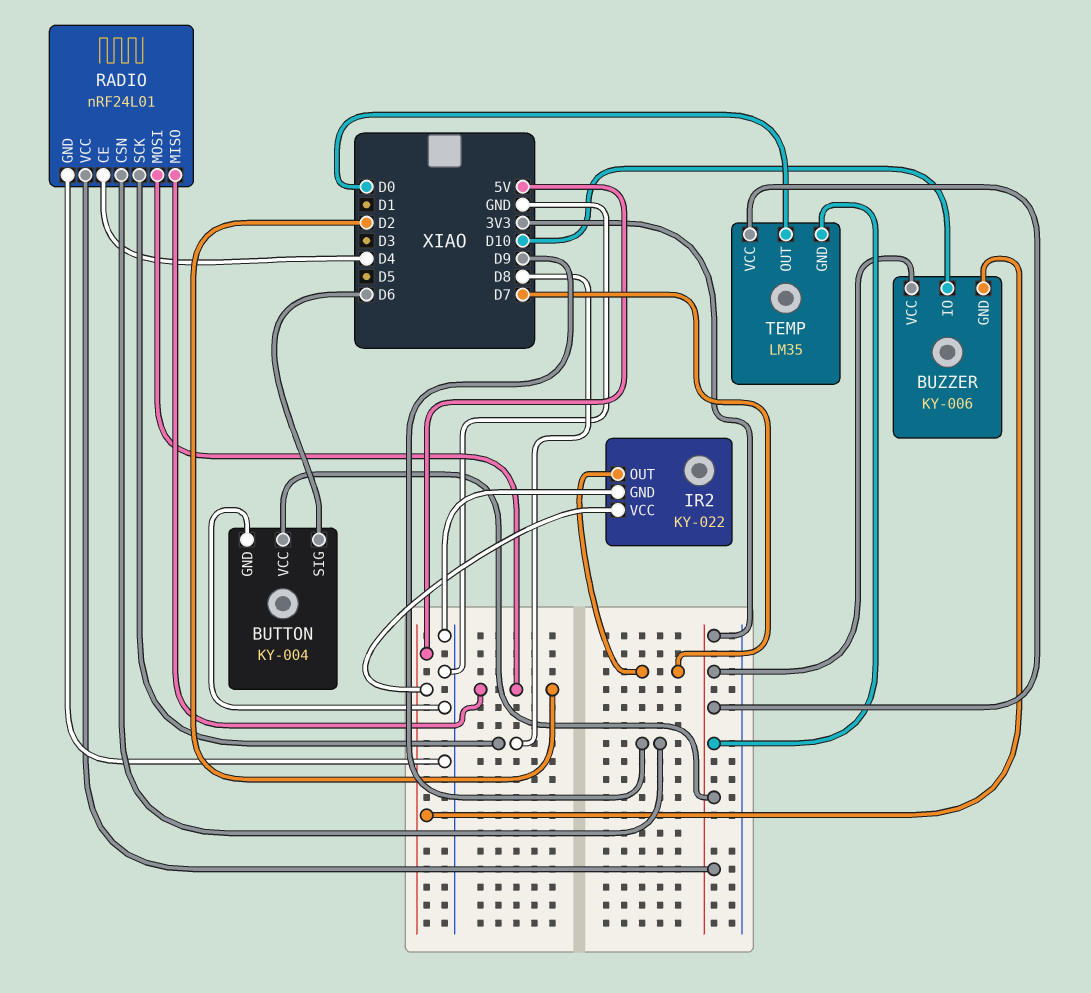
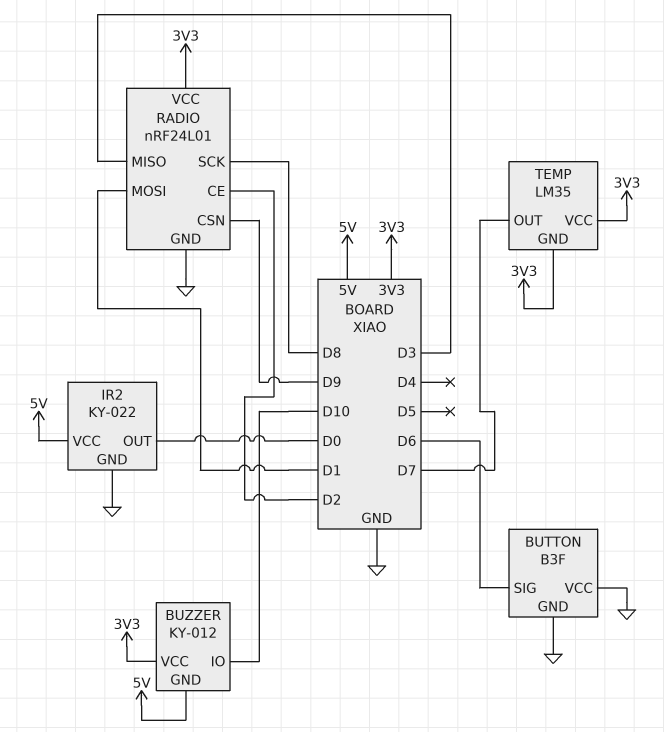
BUTTON: KY-004 -> B3F
BUTTON pin VCC: 3V3 -> GND
BUZZER: KY-006 -> KY-012
IR2 pin OUT: D7 -> D0
RADIO pin CE: D4 -> D2
RADIO pin MISO: D2 -> D3
RADIO pin MOSI: D2 -> D1
TEMP pin OUT: D0 -> D7

